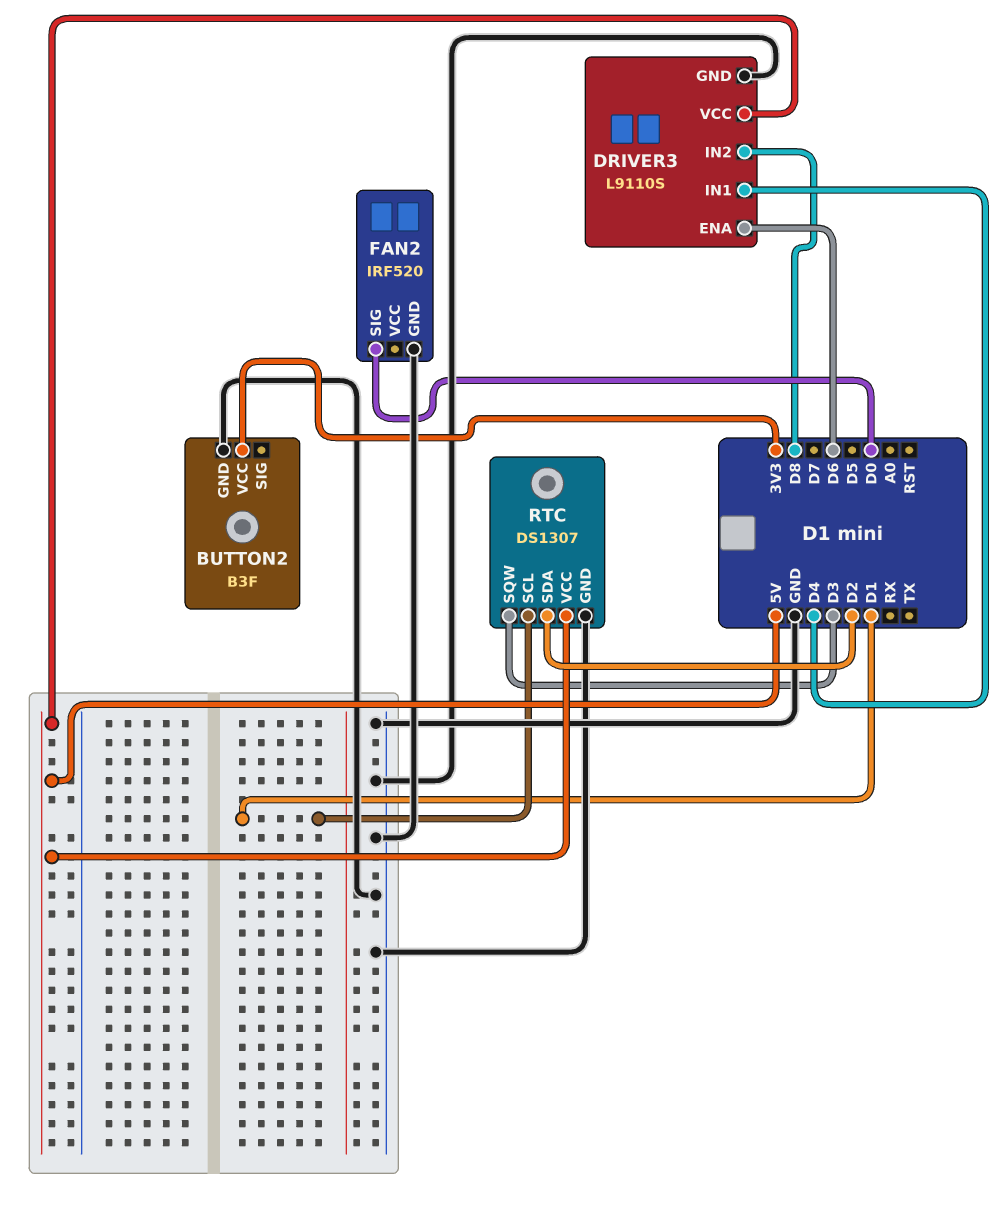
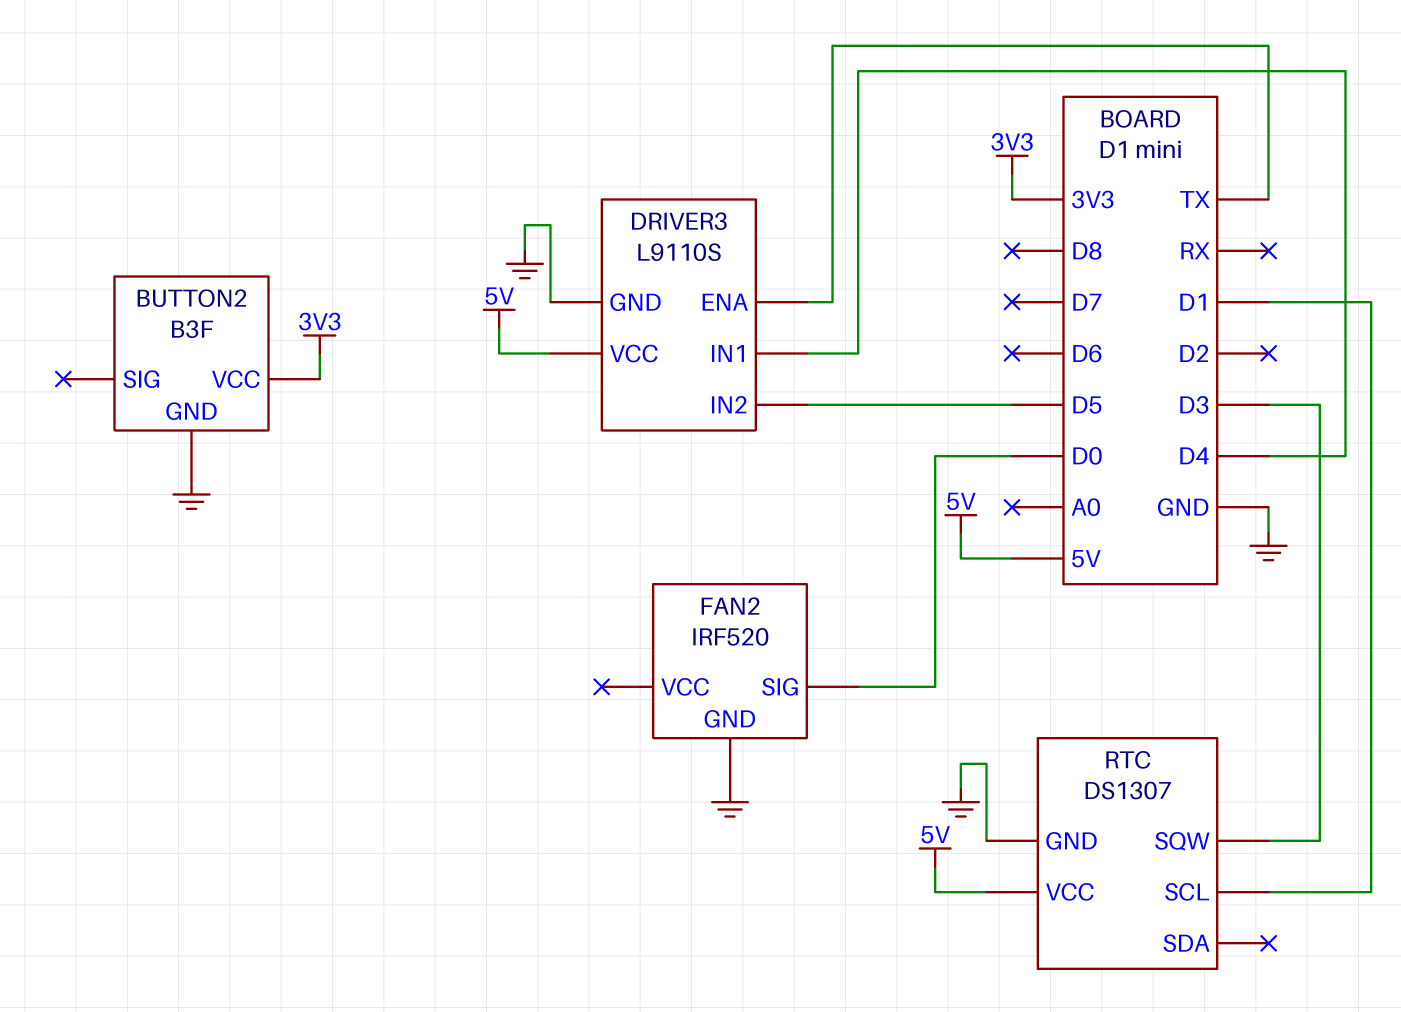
DRIVER3 pin ENA: D6 -> TX
DRIVER3 pin IN2: D8 -> D5
RTC pin SDA: D2 -> none

